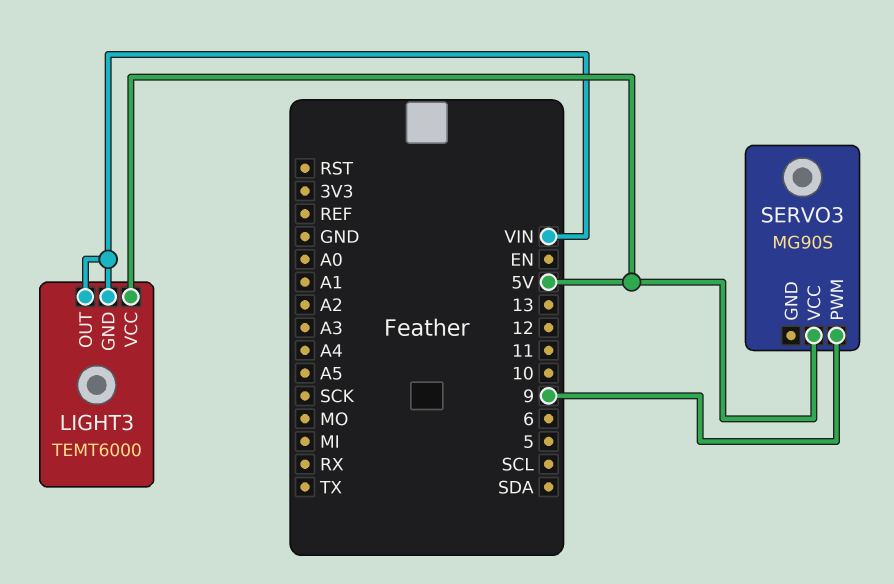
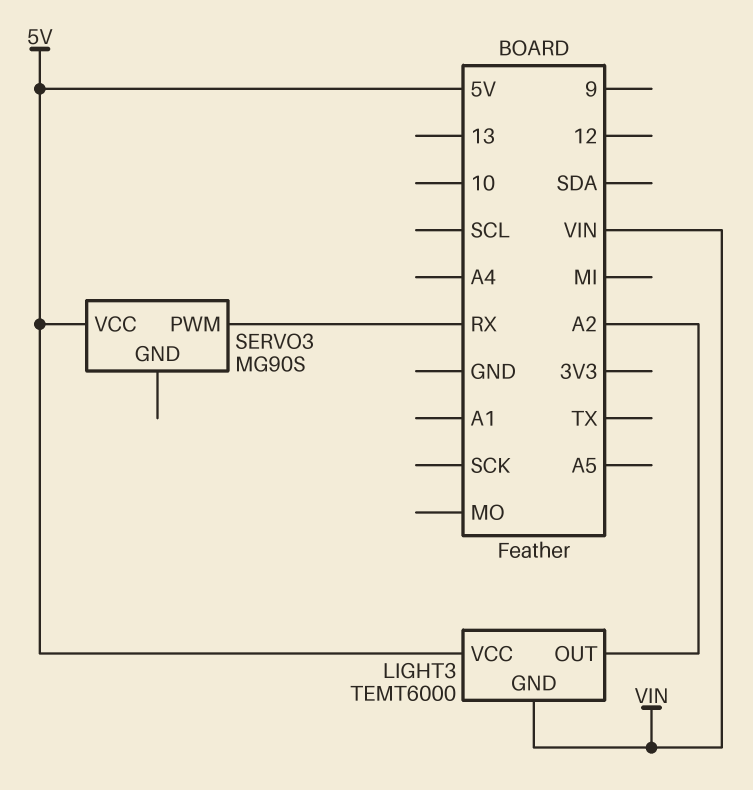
LIGHT3 pin OUT: VIN -> A2
SERVO3 pin PWM: 9 -> RX

